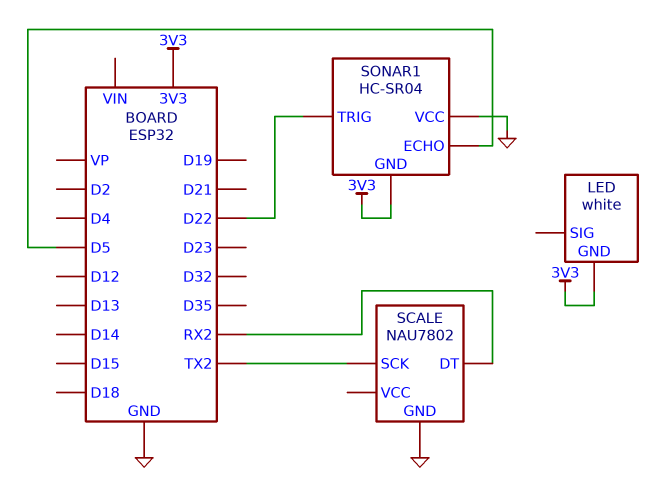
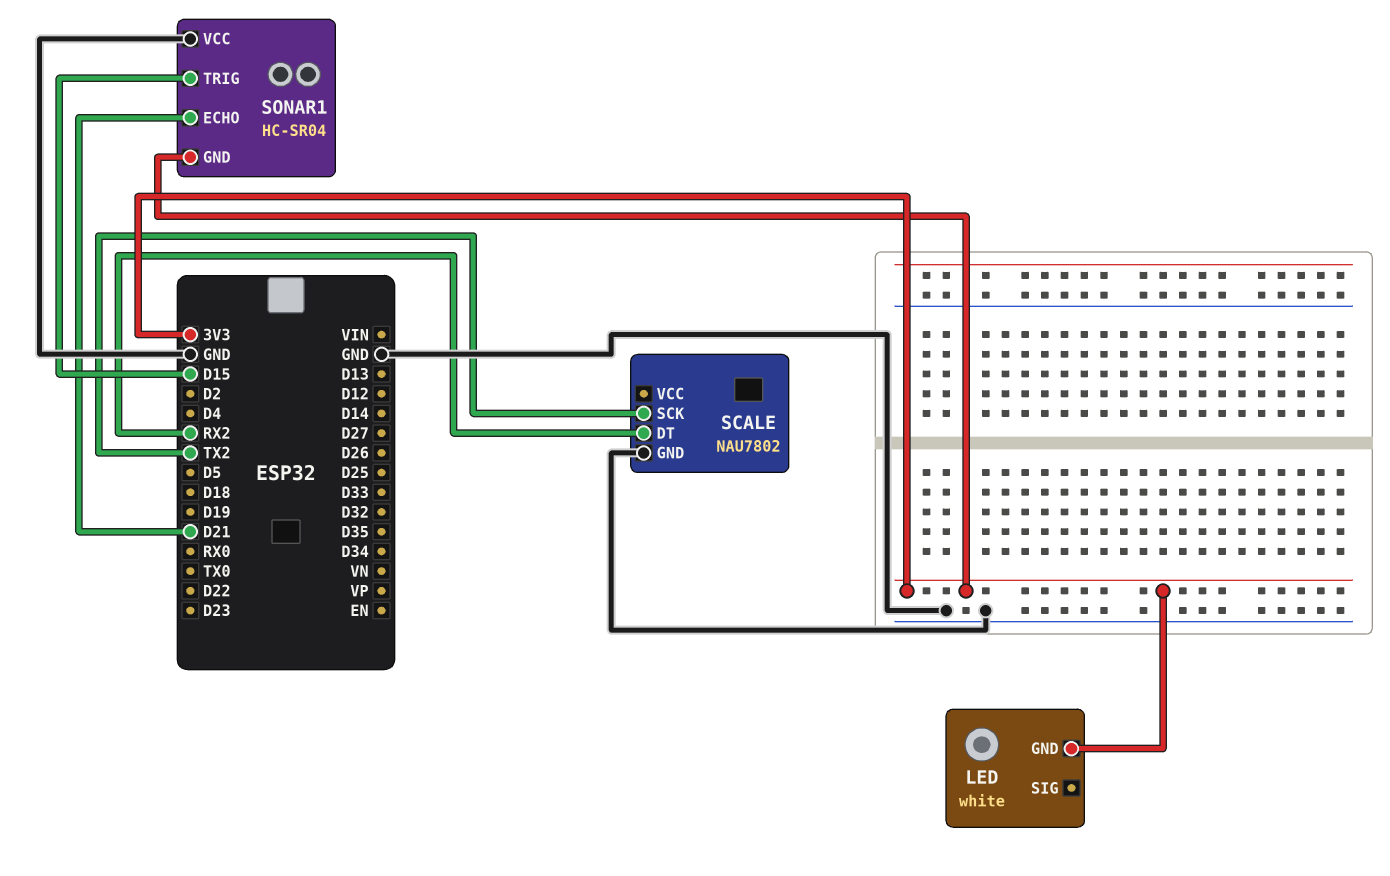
SONAR1 pin ECHO: D5 -> D21
SONAR1 pin TRIG: D22 -> D15

